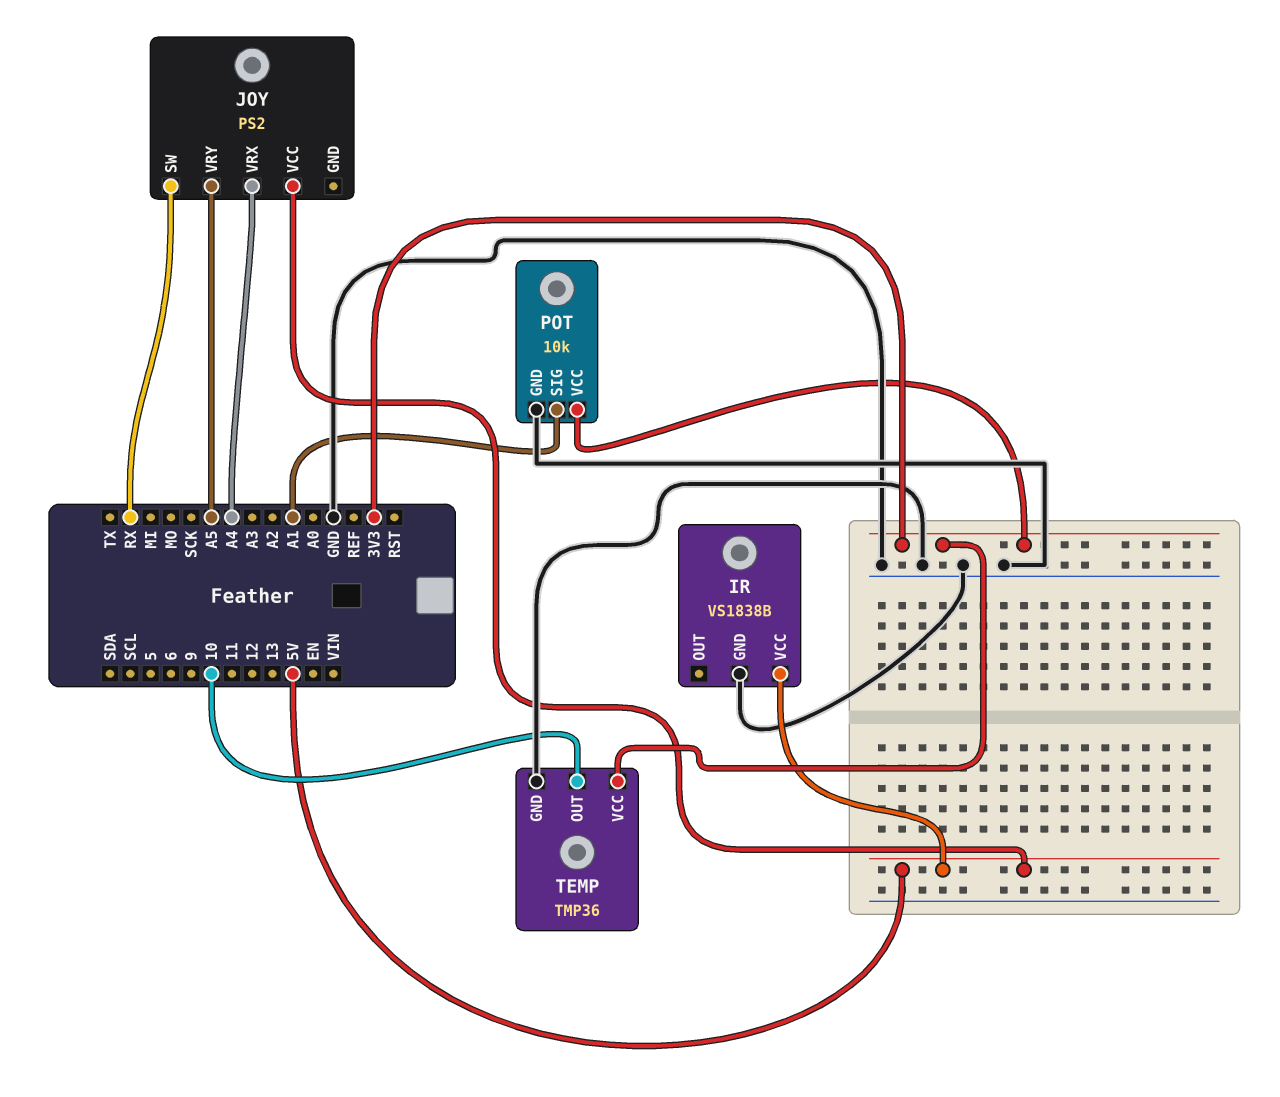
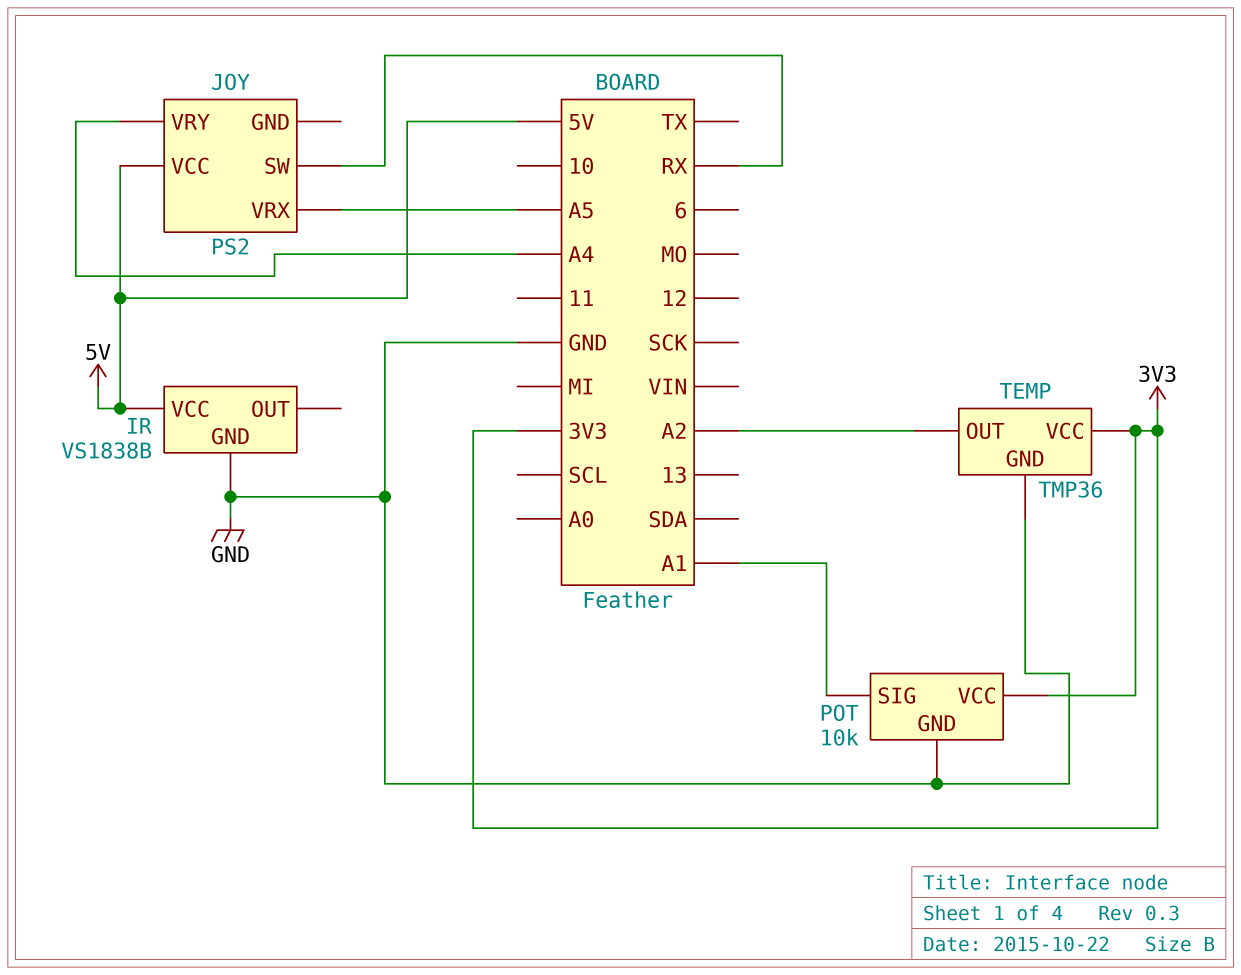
JOY pin VRX: A4 -> A5
JOY pin VRY: A5 -> A4
TEMP pin OUT: 10 -> A2

